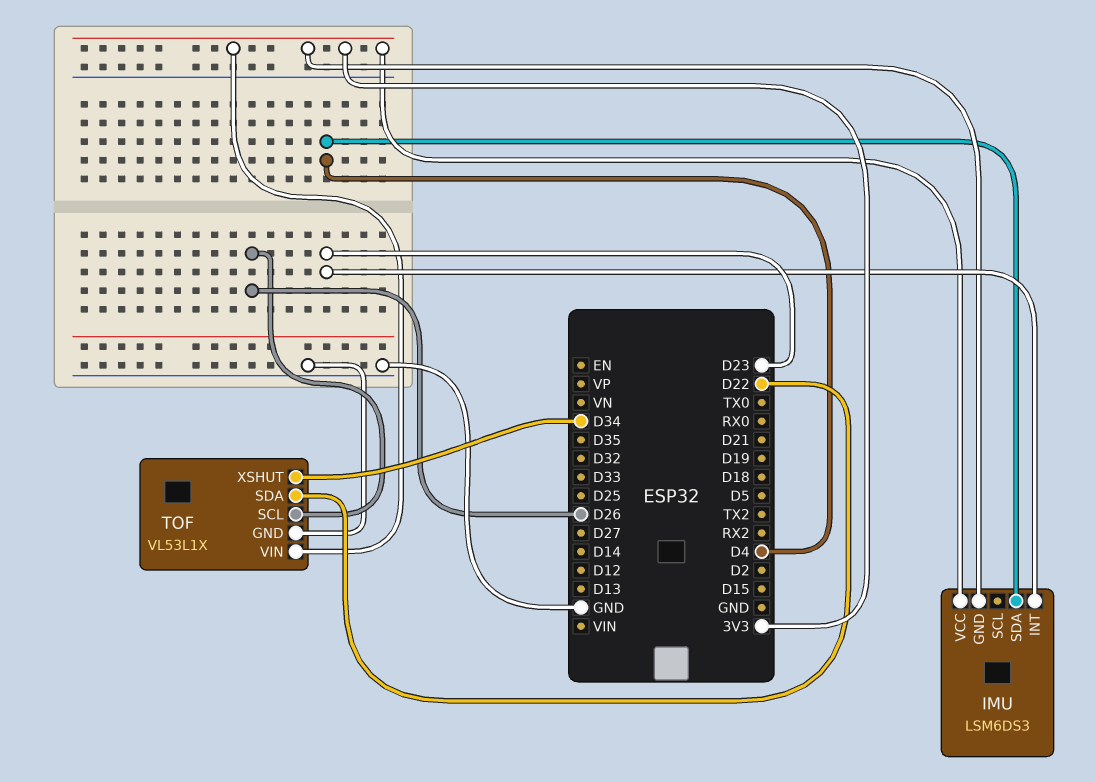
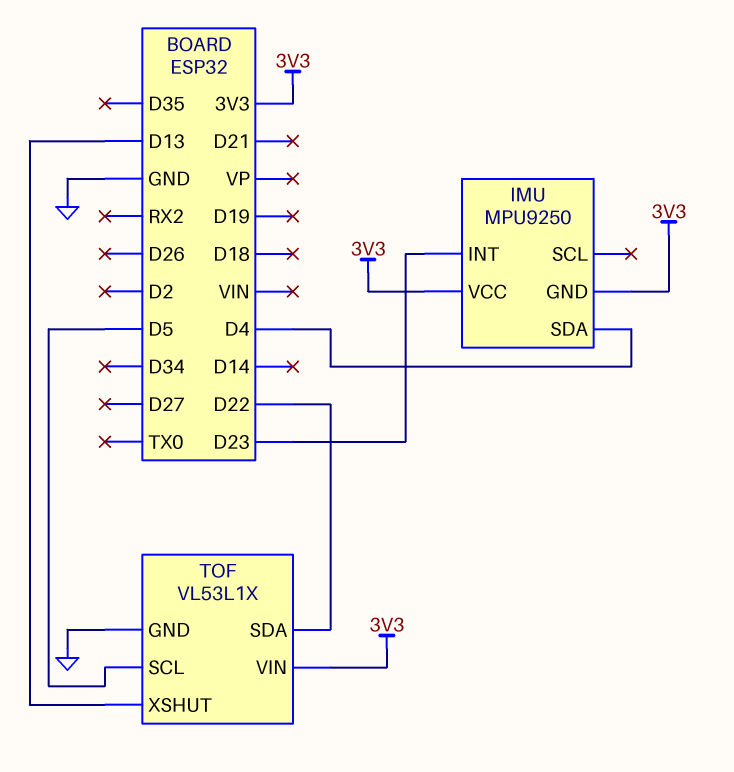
IMU: LSM6DS3 -> MPU9250
TOF pin SCL: D26 -> D5
TOF pin XSHUT: D34 -> D13

